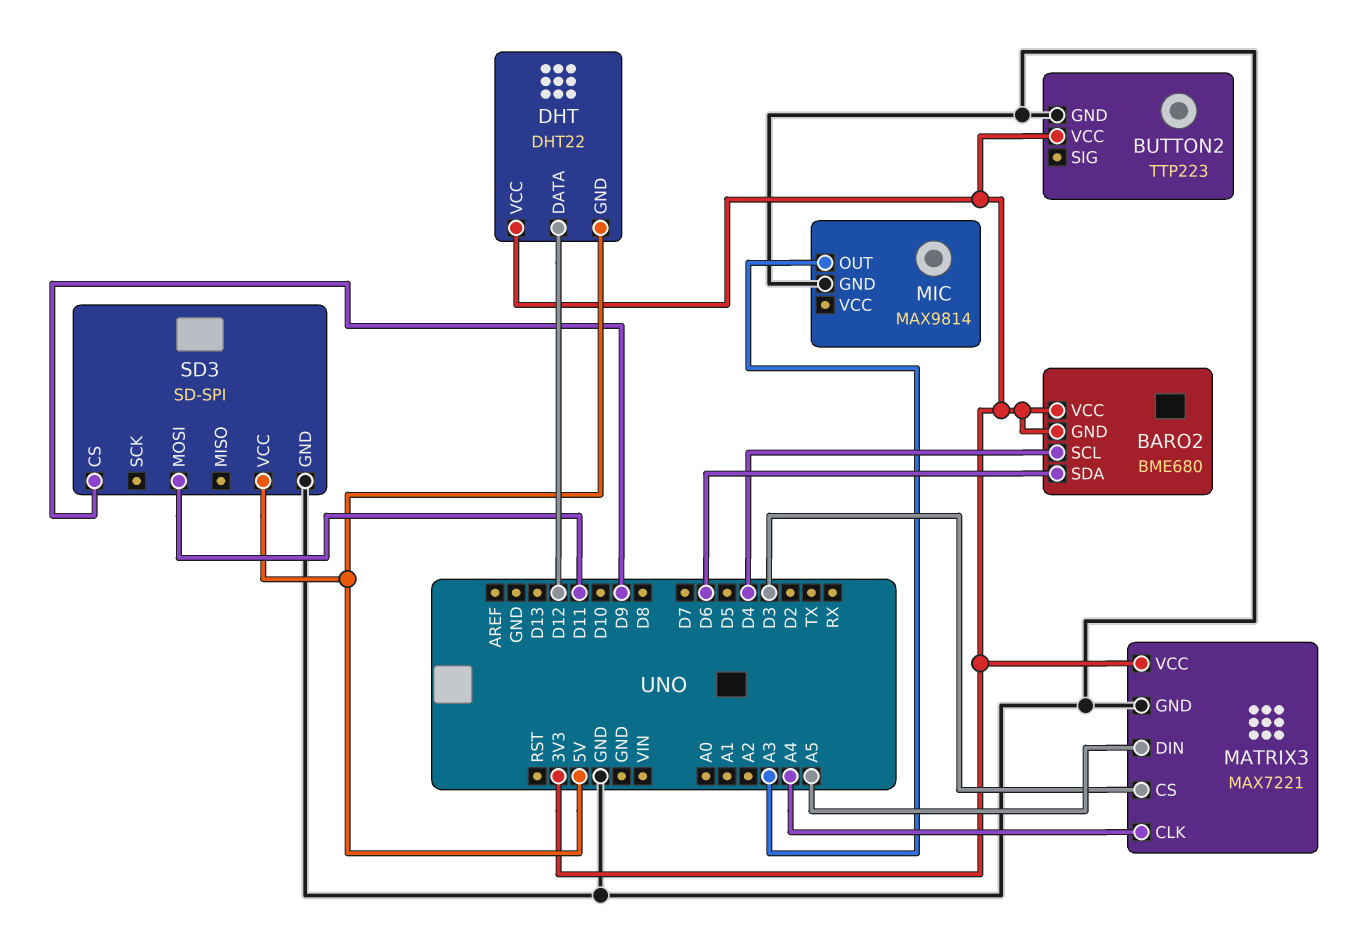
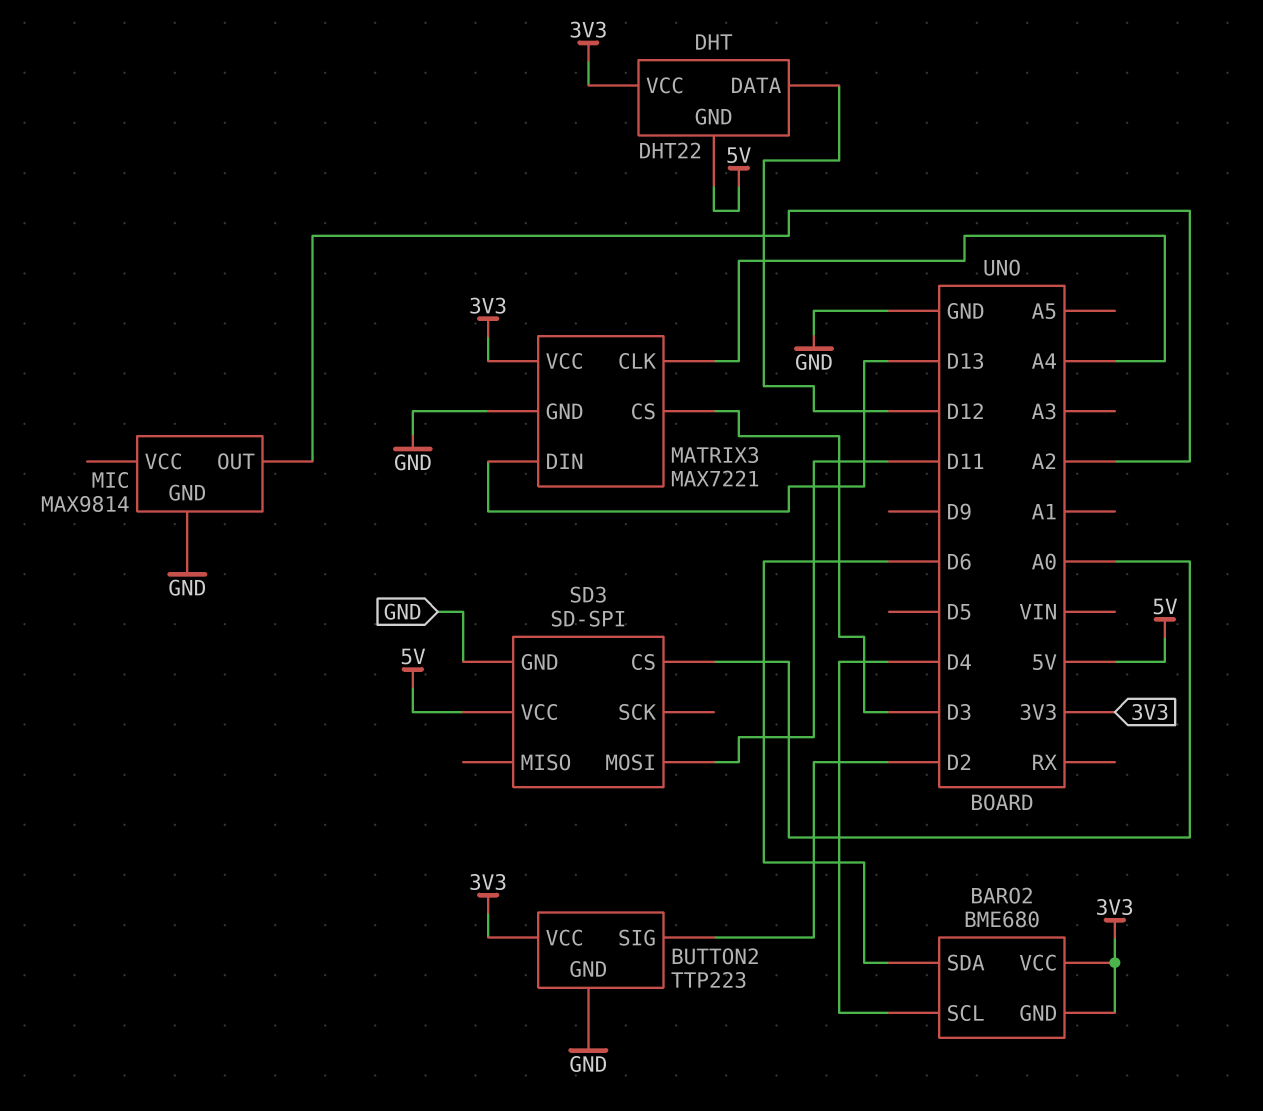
BUTTON2 pin SIG: none -> D2
MATRIX3 pin DIN: A5 -> D13
MIC pin OUT: A3 -> A2
SD3 pin CS: D9 -> A0

